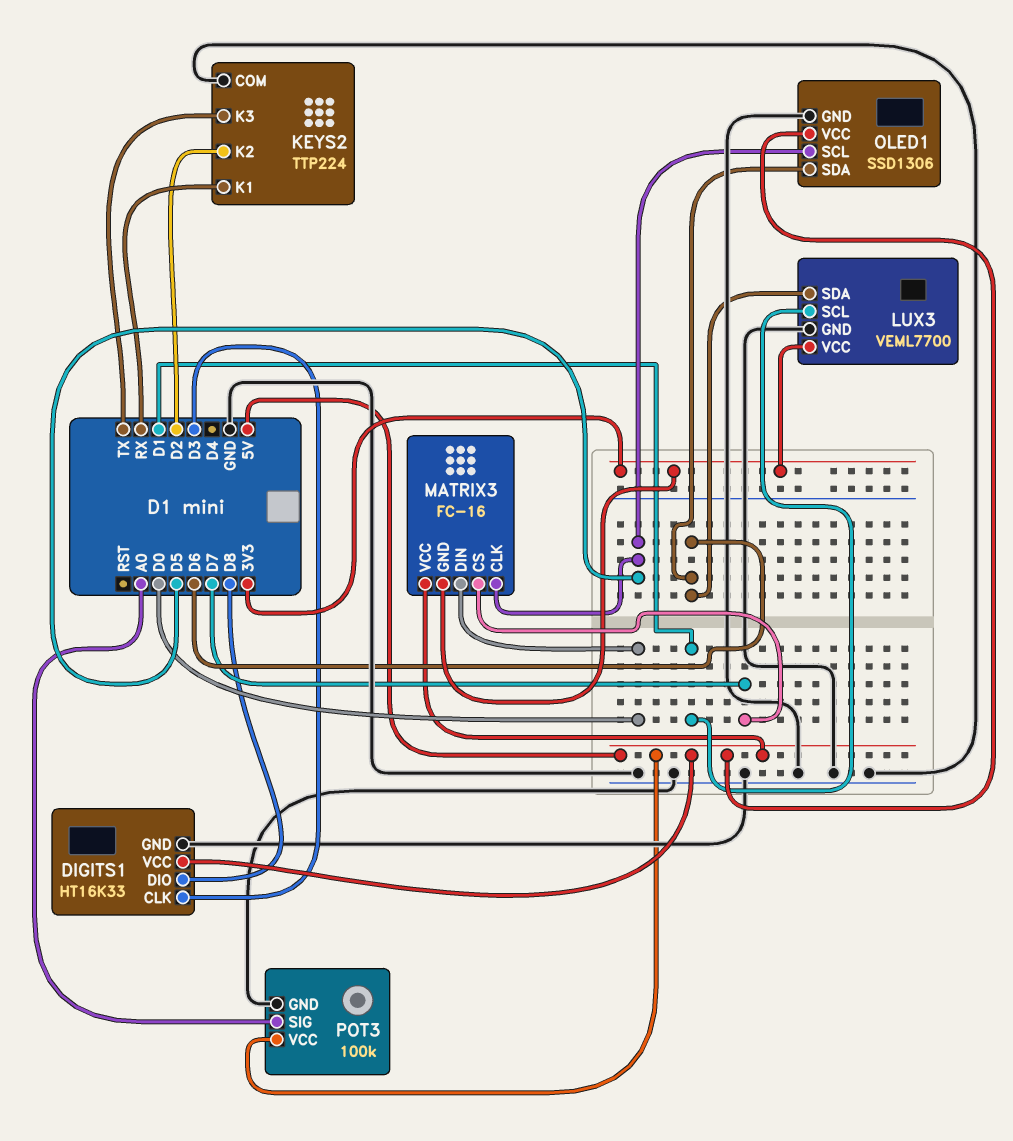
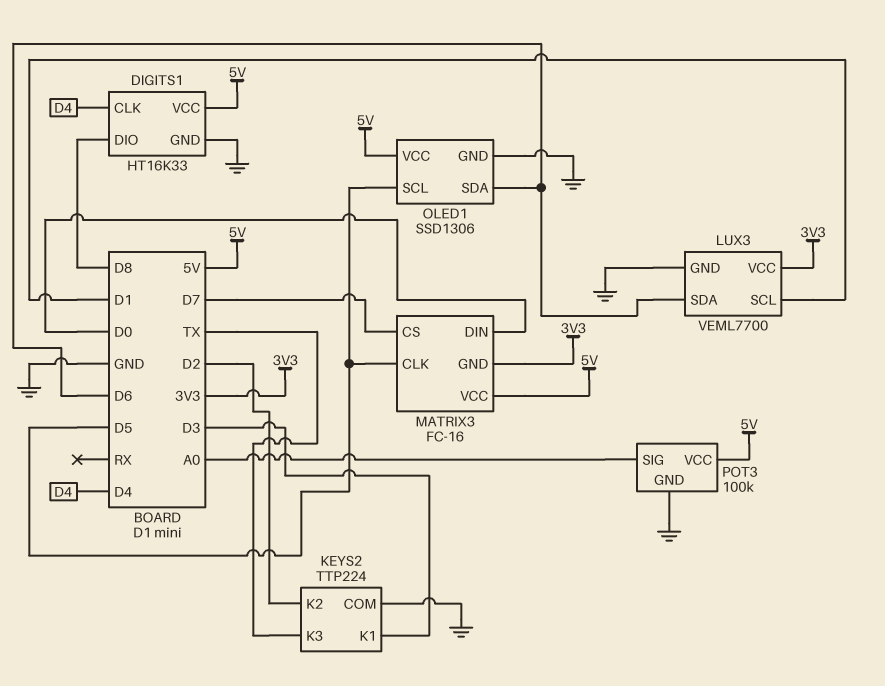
DIGITS1 pin CLK: D3 -> D4
KEYS2 pin K1: RX -> D3

